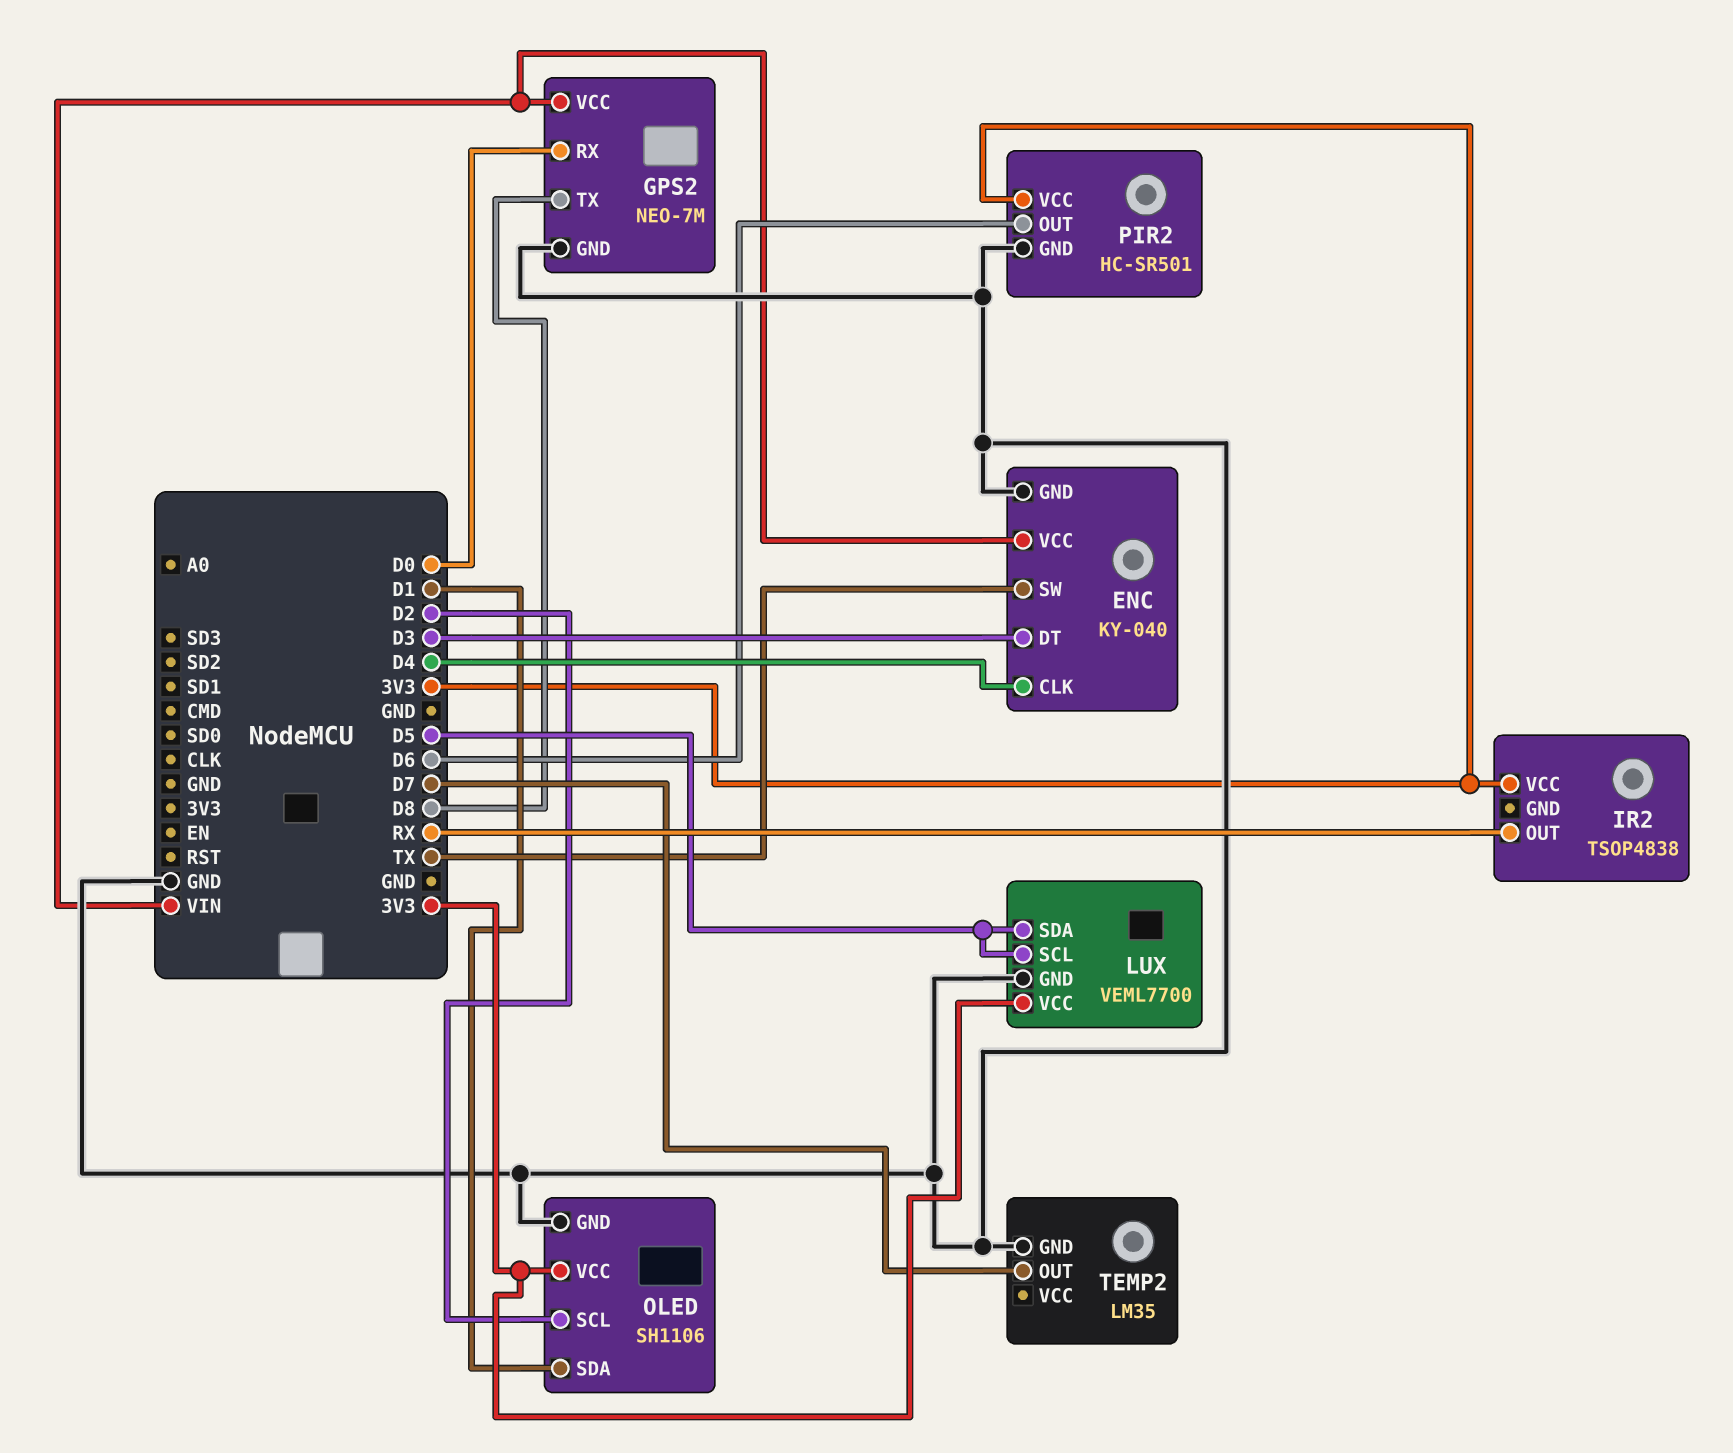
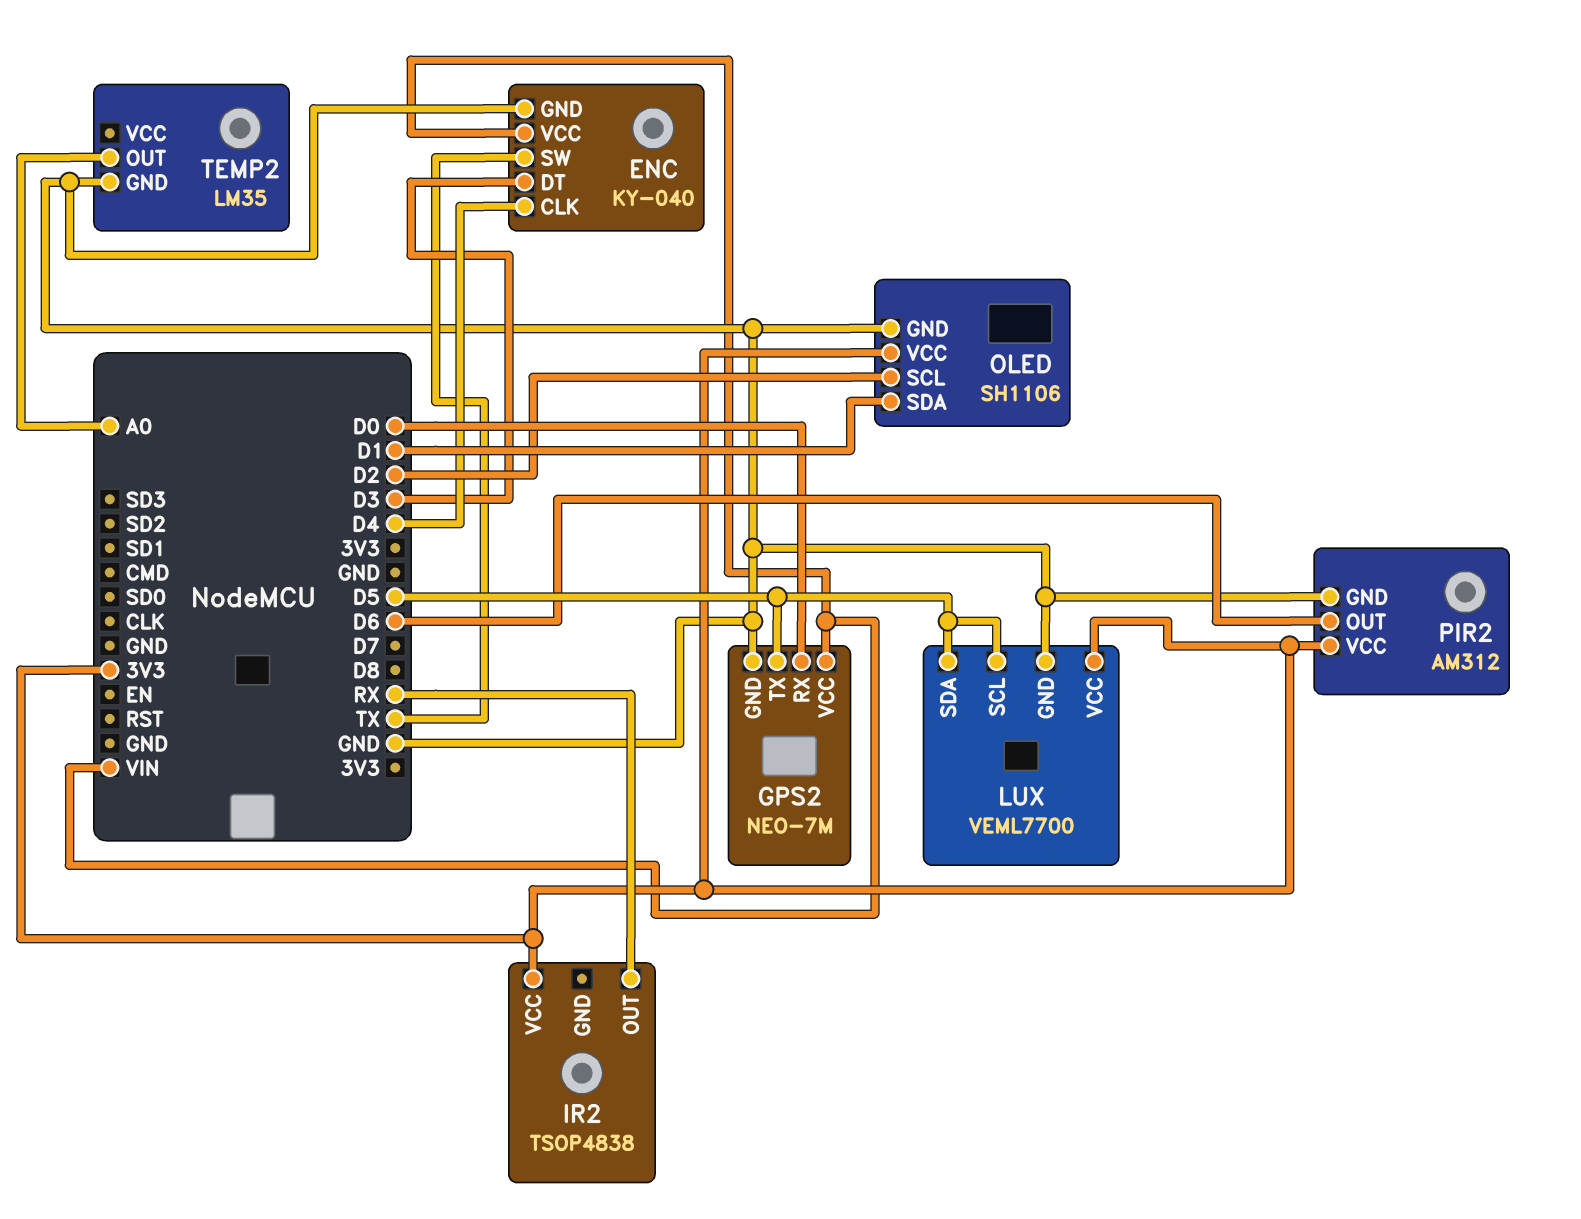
GPS2 pin TX: D8 -> D5
PIR2: HC-SR501 -> AM312
TEMP2 pin OUT: D7 -> A0

